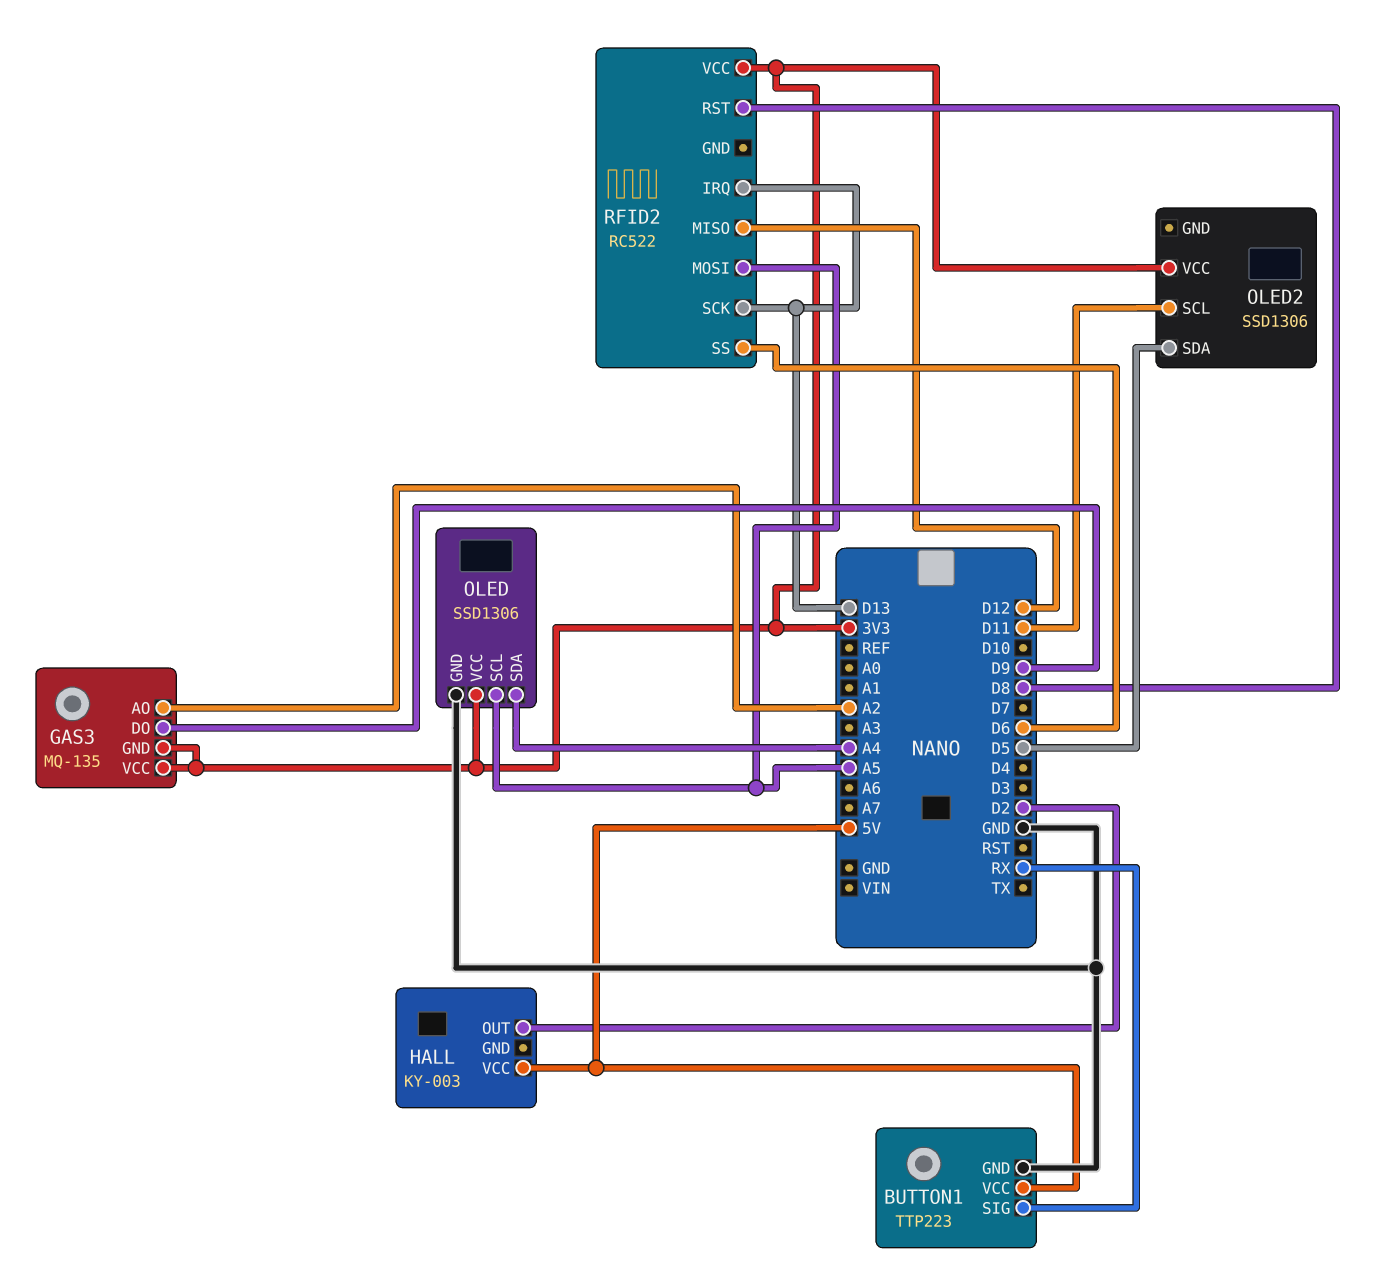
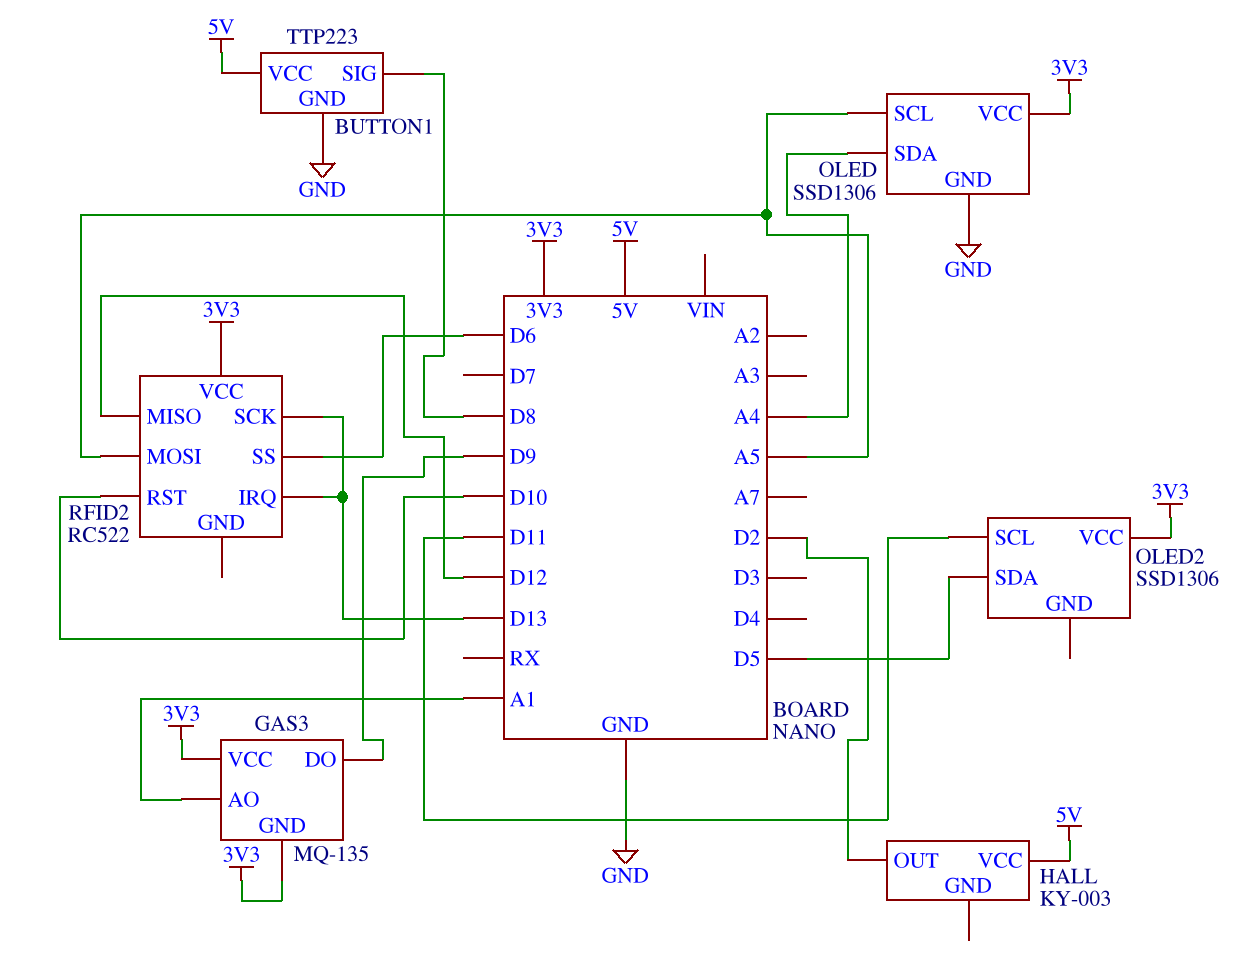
BUTTON1 pin SIG: RX -> D8
GAS3 pin AO: A2 -> A1
RFID2 pin RST: D8 -> D10

